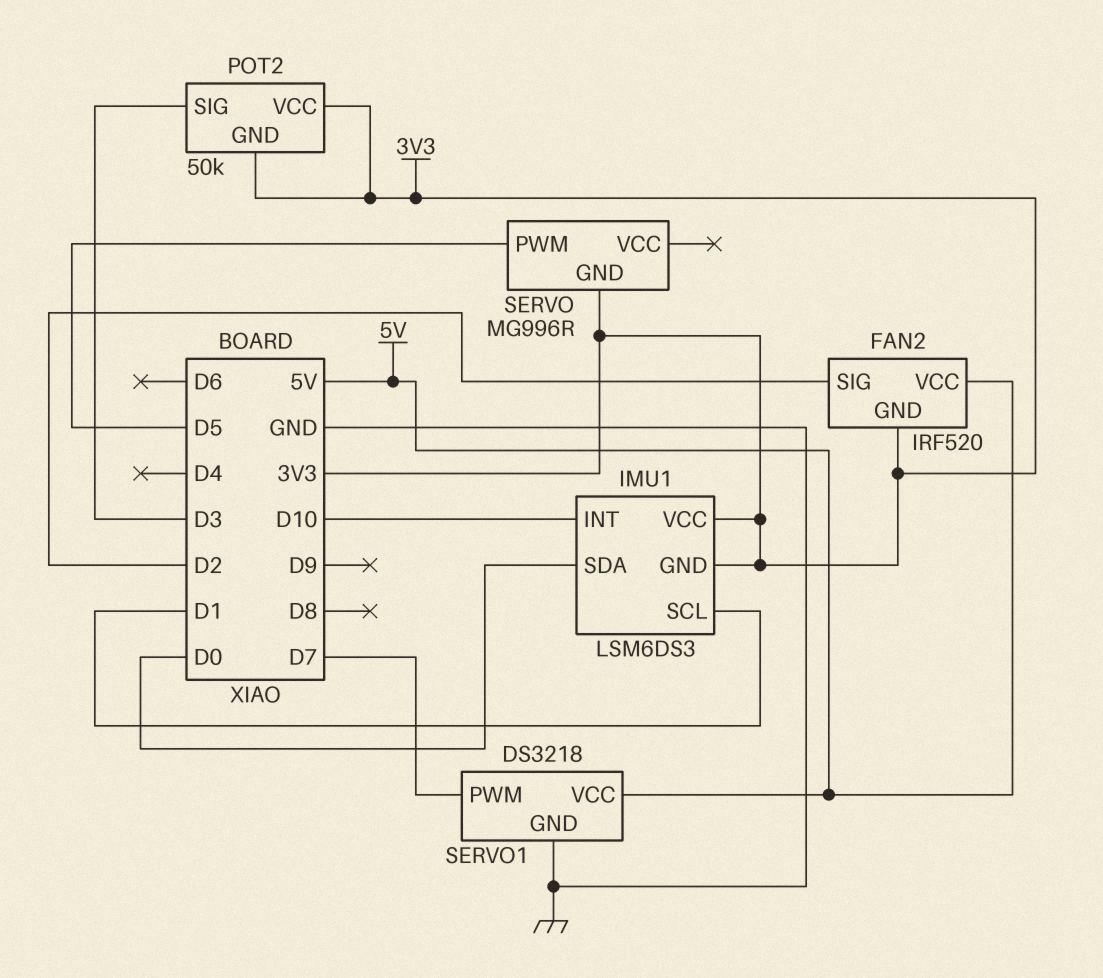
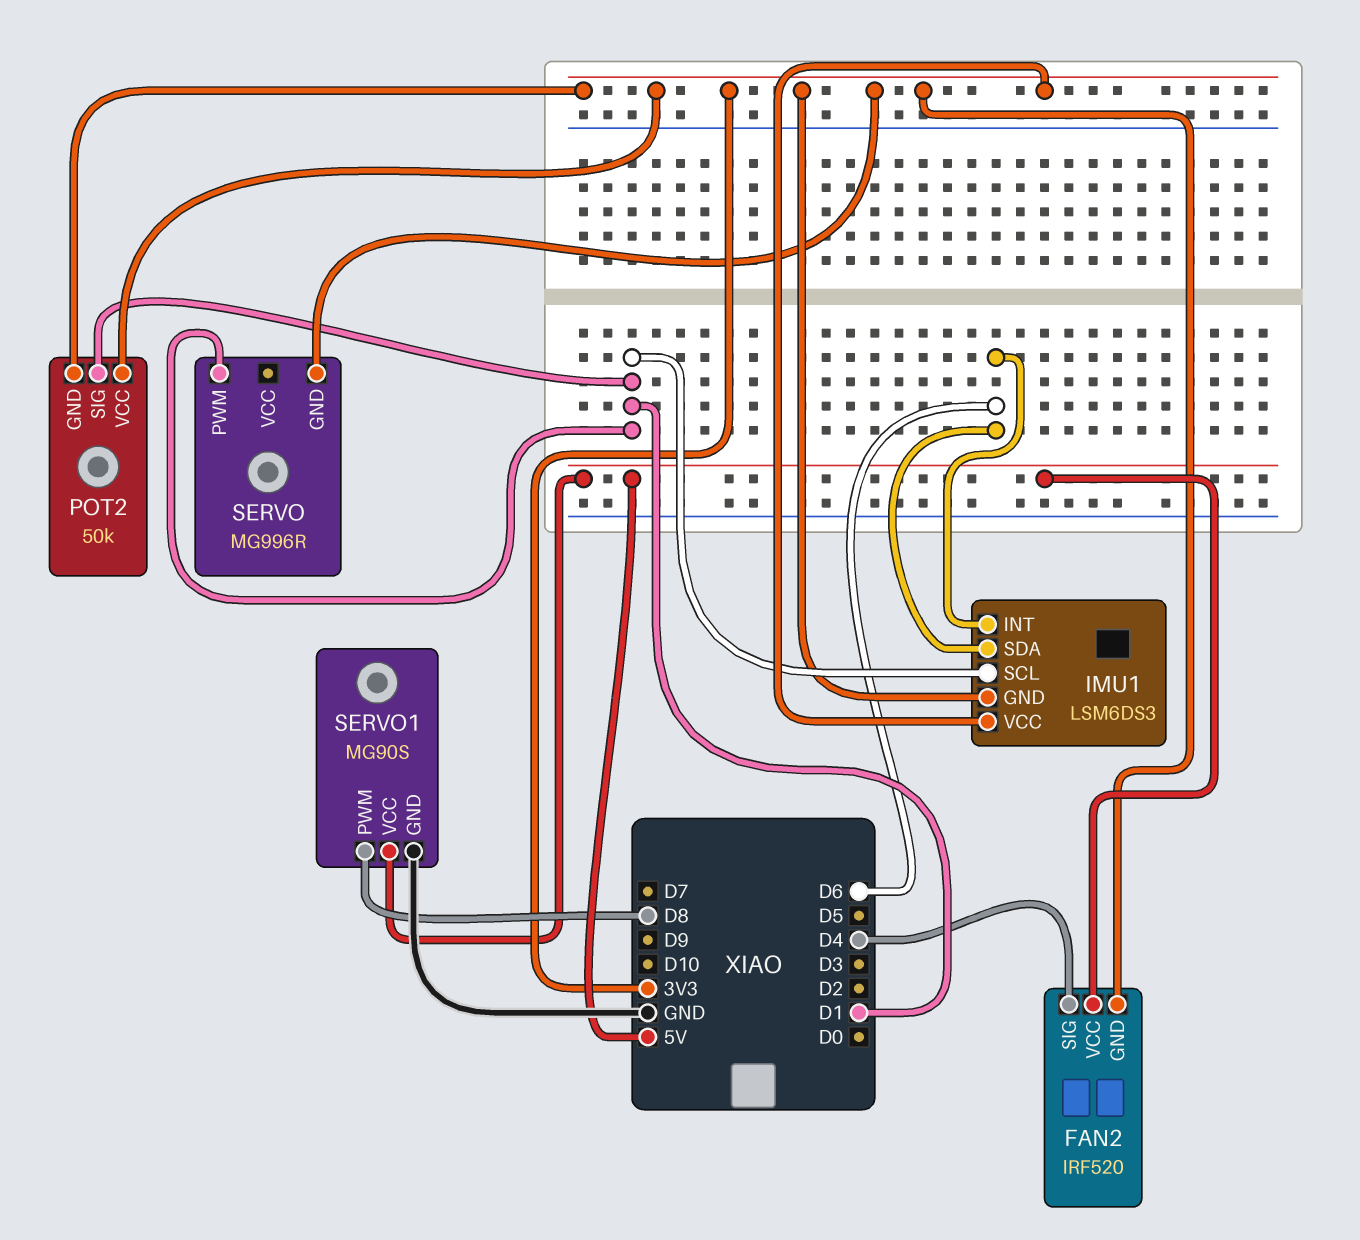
FAN2 pin SIG: D2 -> D4
IMU1 pin INT: D10 -> D6
IMU1 pin SDA: D0 -> D6
POT2 pin SIG: D3 -> D1
SERVO pin PWM: D5 -> D1
SERVO1: DS3218 -> MG90S
SERVO1 pin PWM: D7 -> D8

